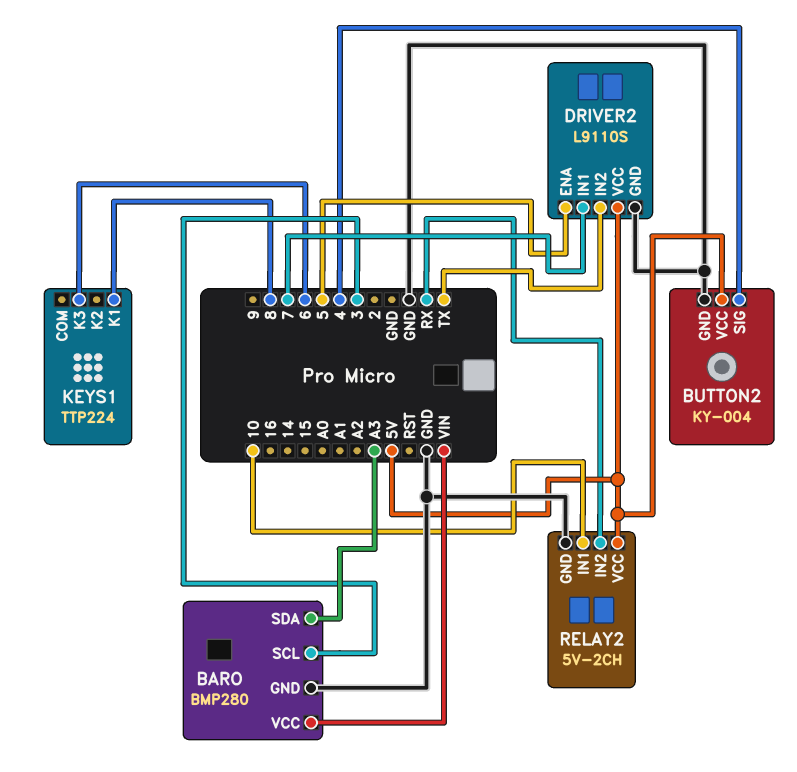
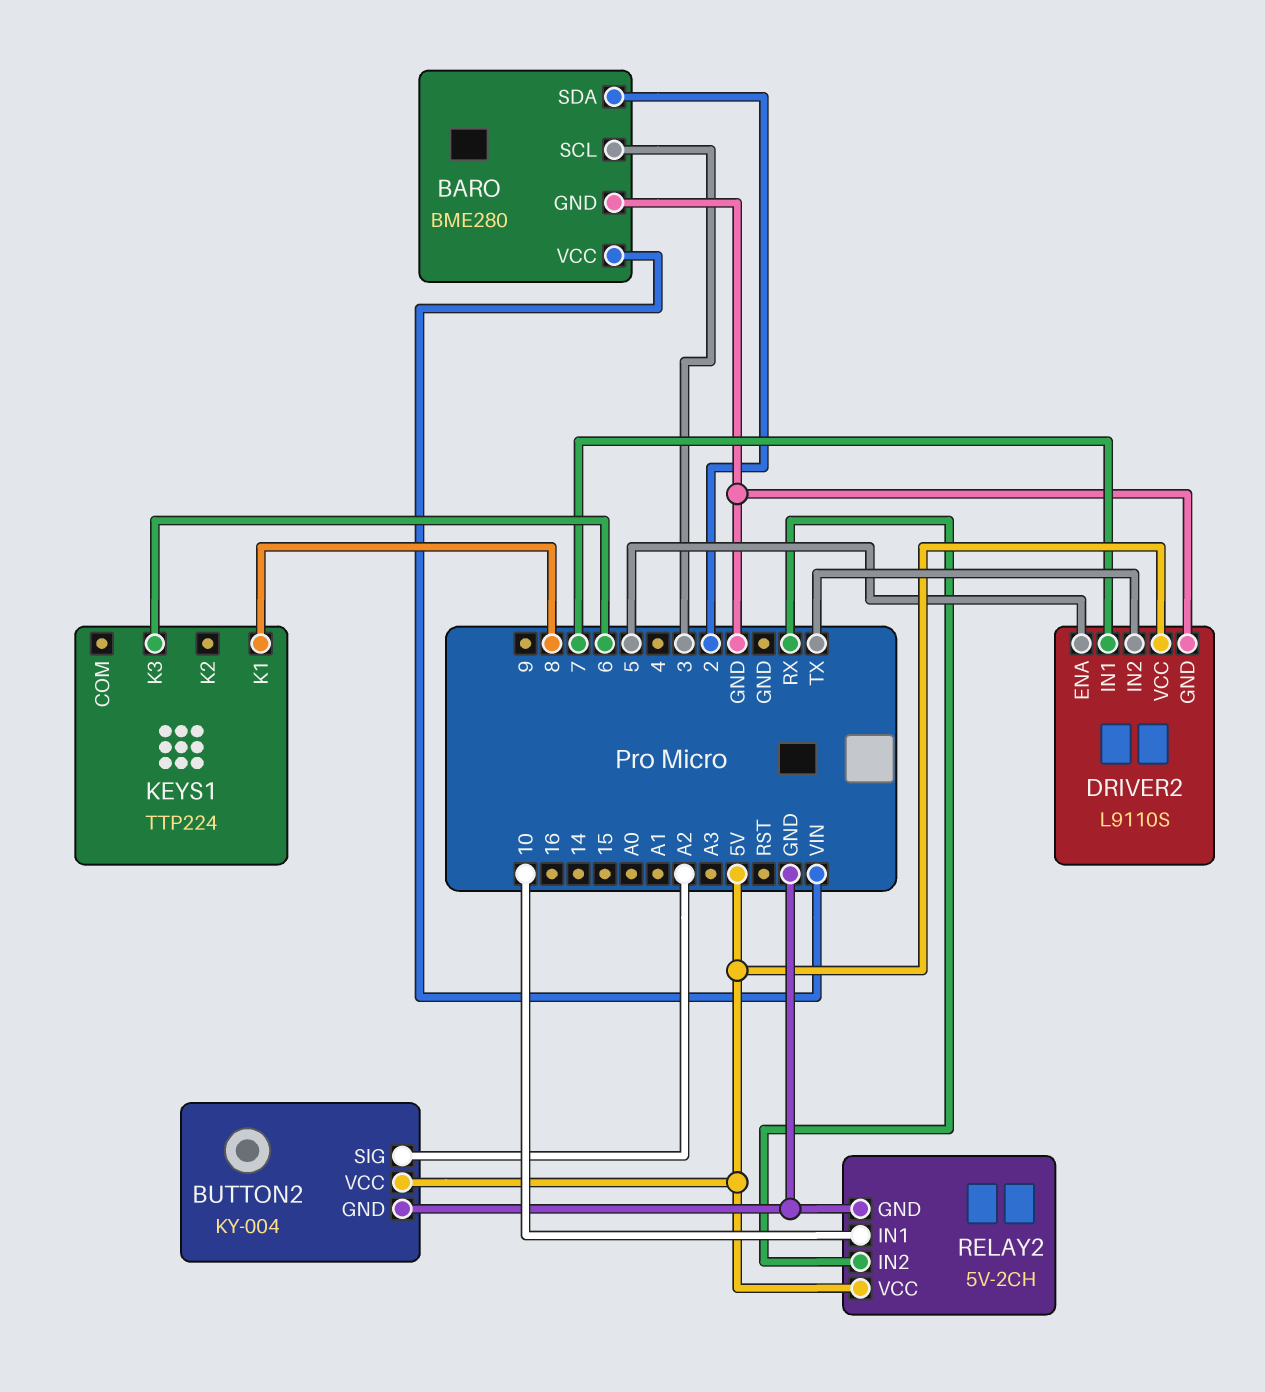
BARO: BMP280 -> BME280
BARO pin SDA: A3 -> 2
BUTTON2 pin SIG: 4 -> A2

